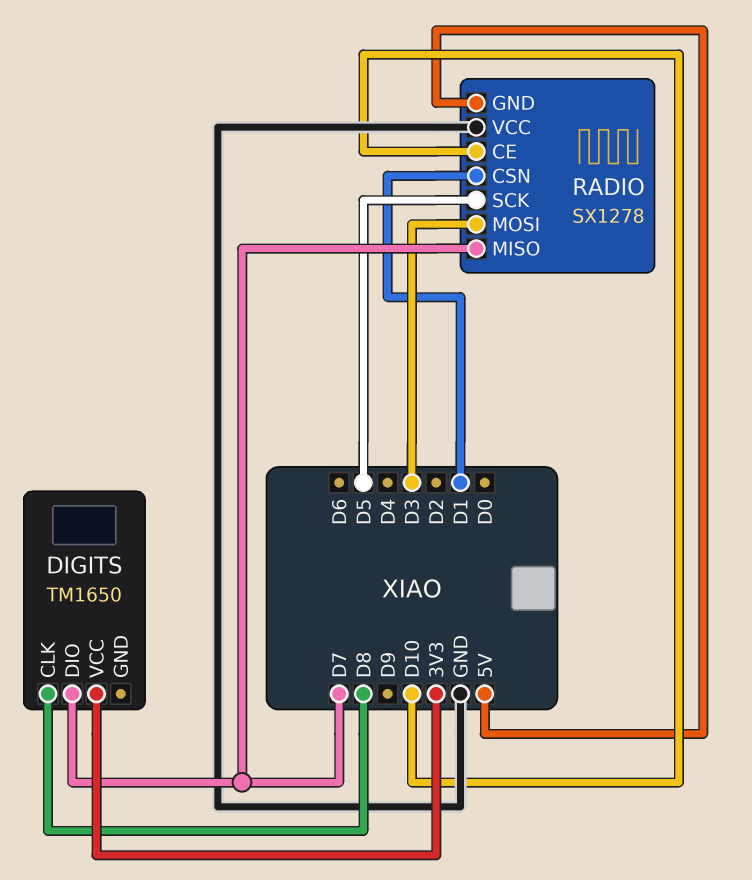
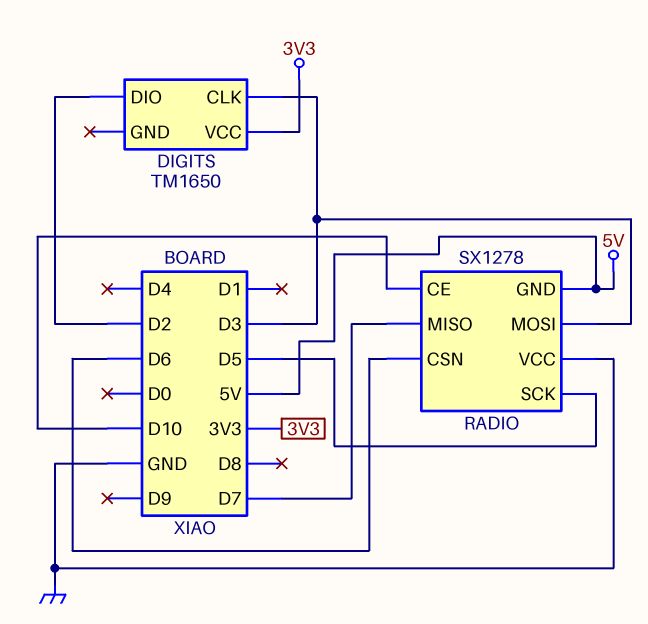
DIGITS pin CLK: D8 -> D3
DIGITS pin DIO: D7 -> D2
RADIO pin CSN: D1 -> D6

